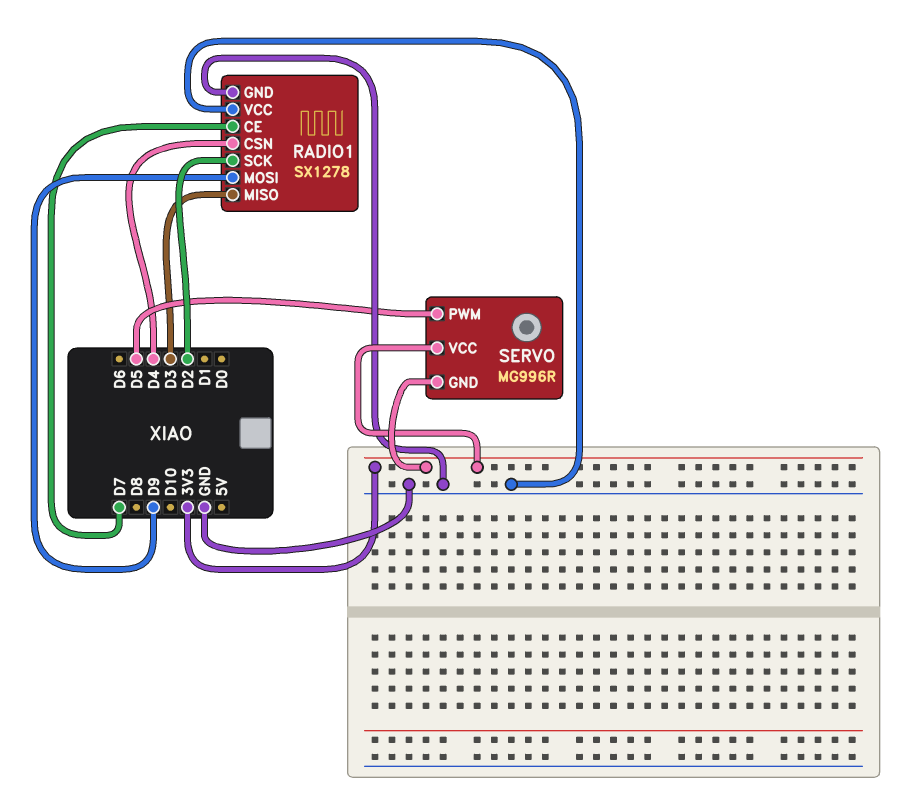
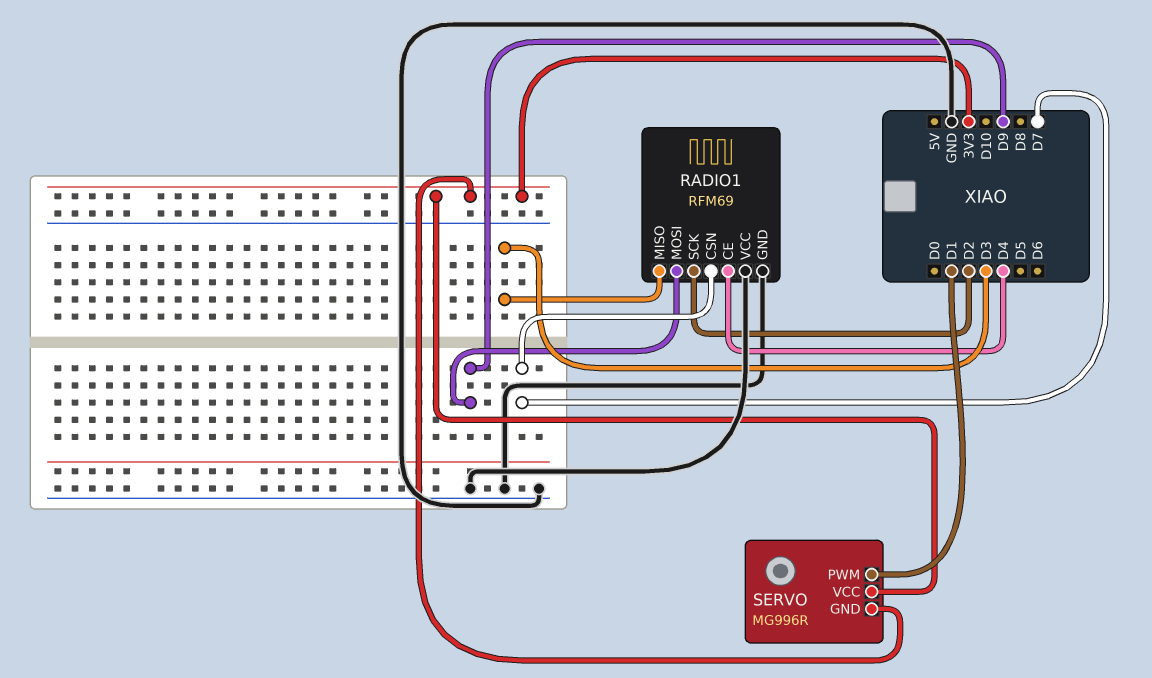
RADIO1: SX1278 -> RFM69
RADIO1 pin CE: D7 -> D4
RADIO1 pin CSN: D4 -> D7
SERVO pin PWM: D5 -> D1

